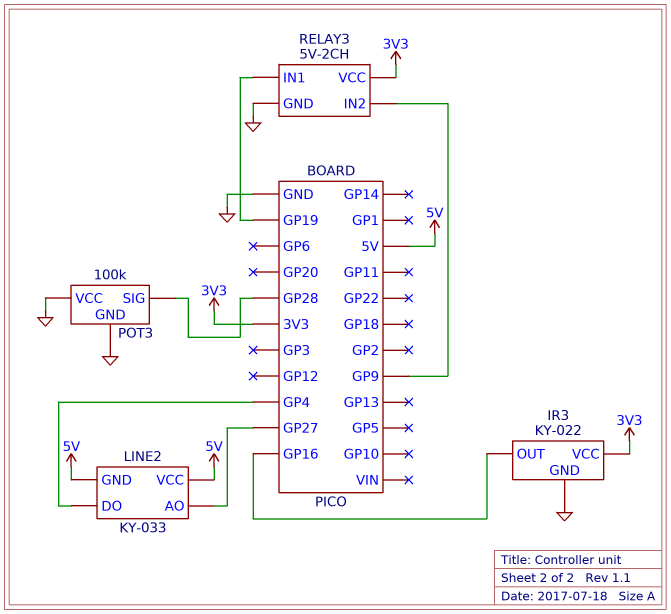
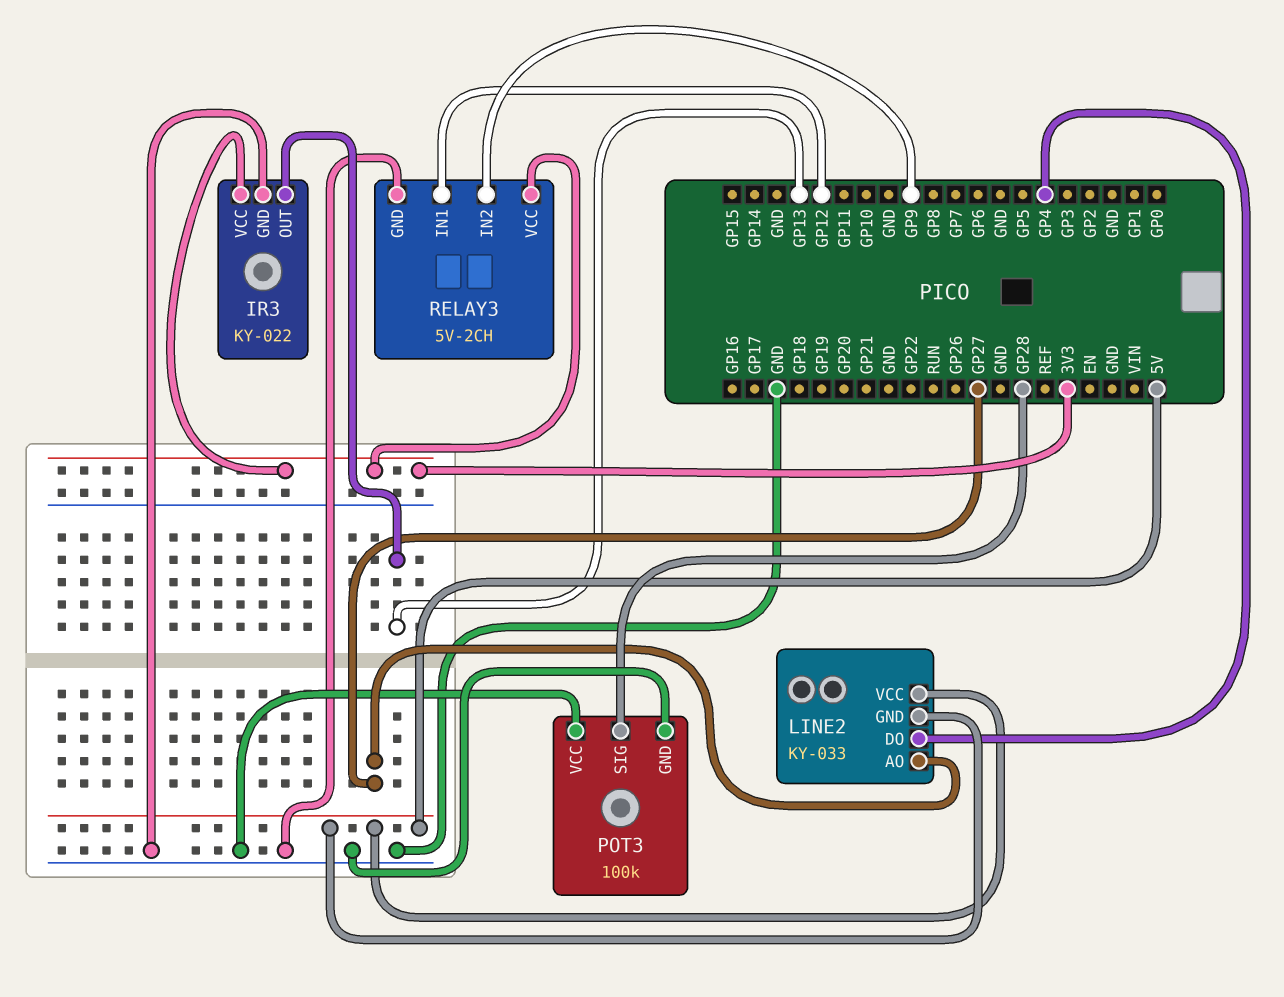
IR3 pin OUT: GP16 -> GP13
RELAY3 pin IN1: GP19 -> GP12

